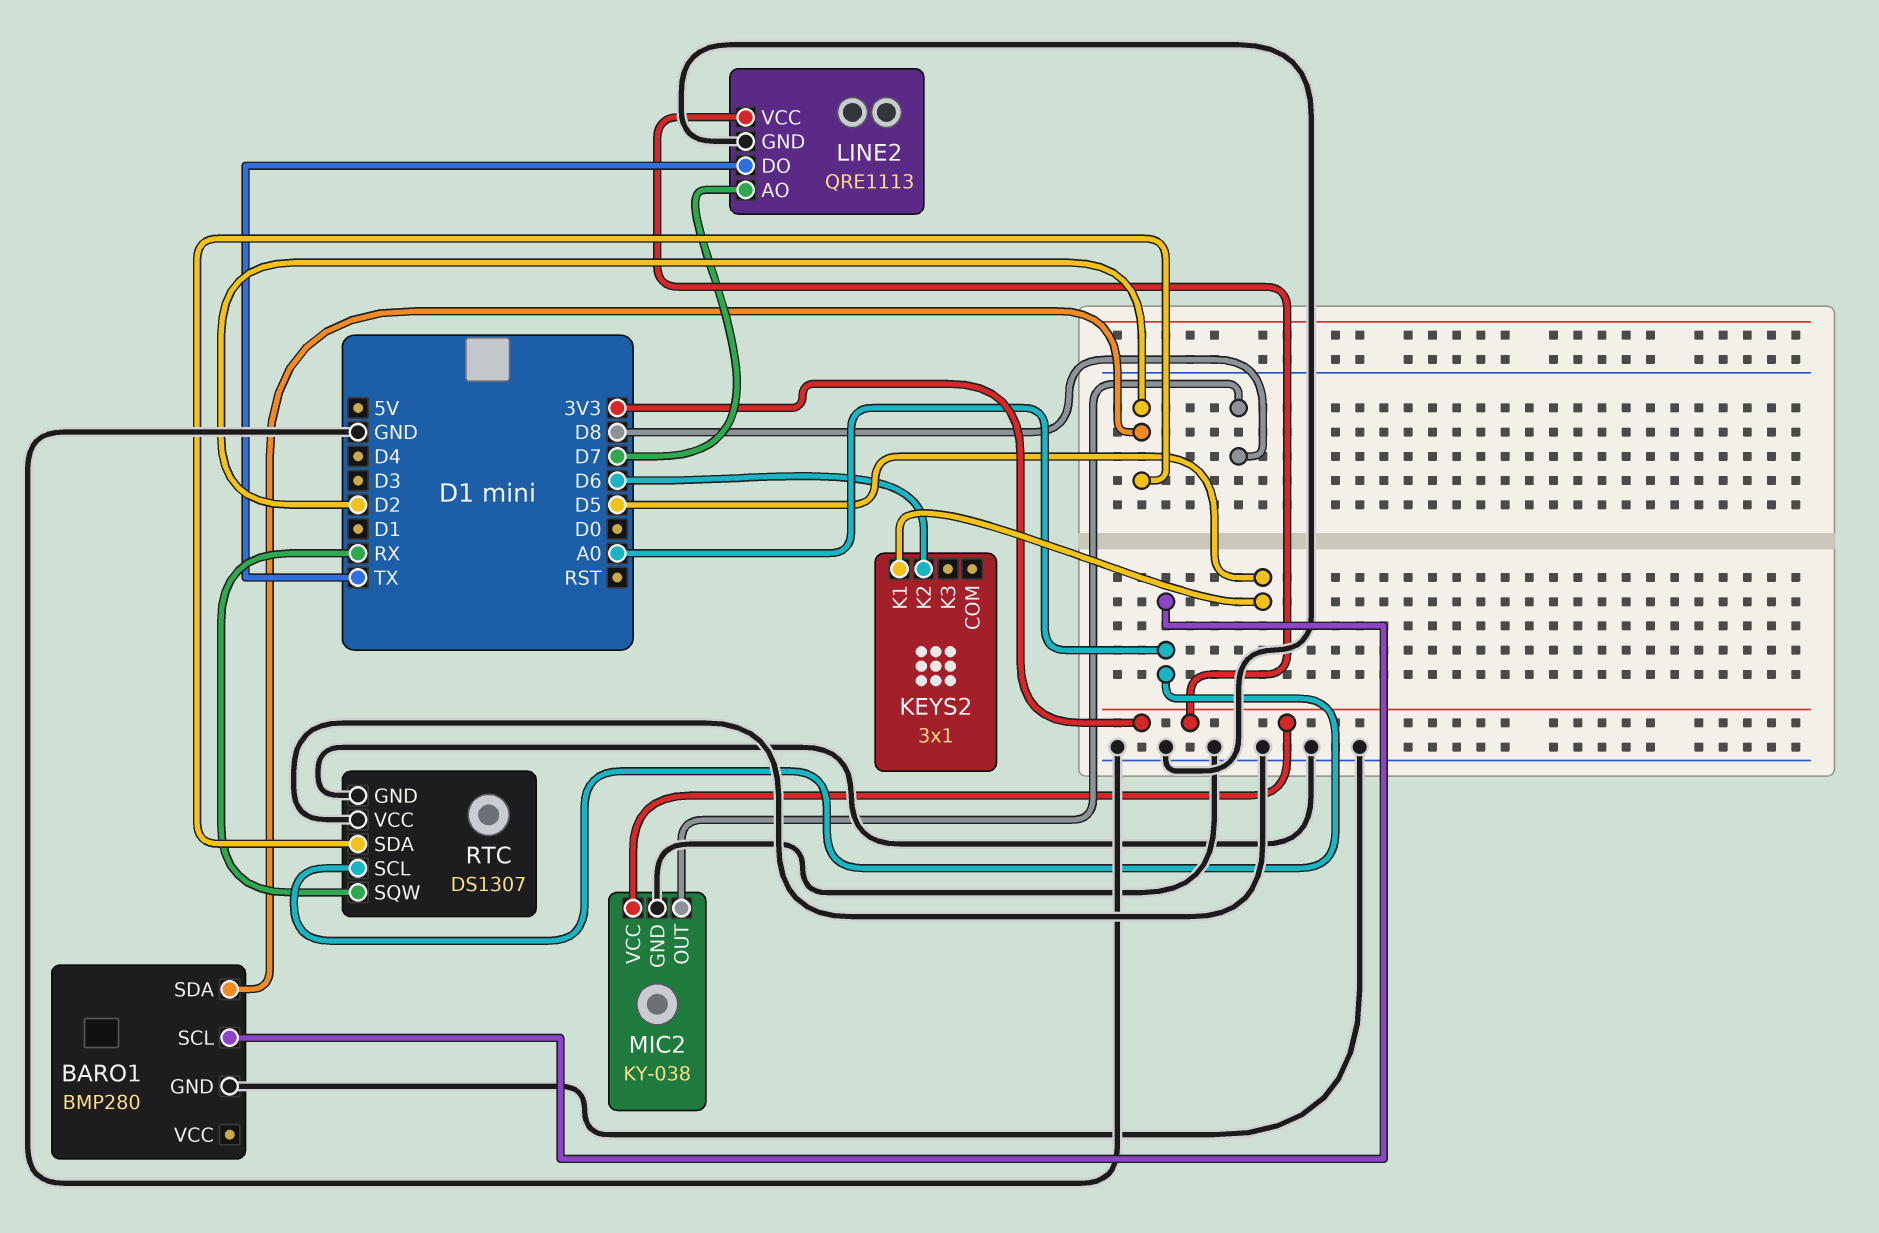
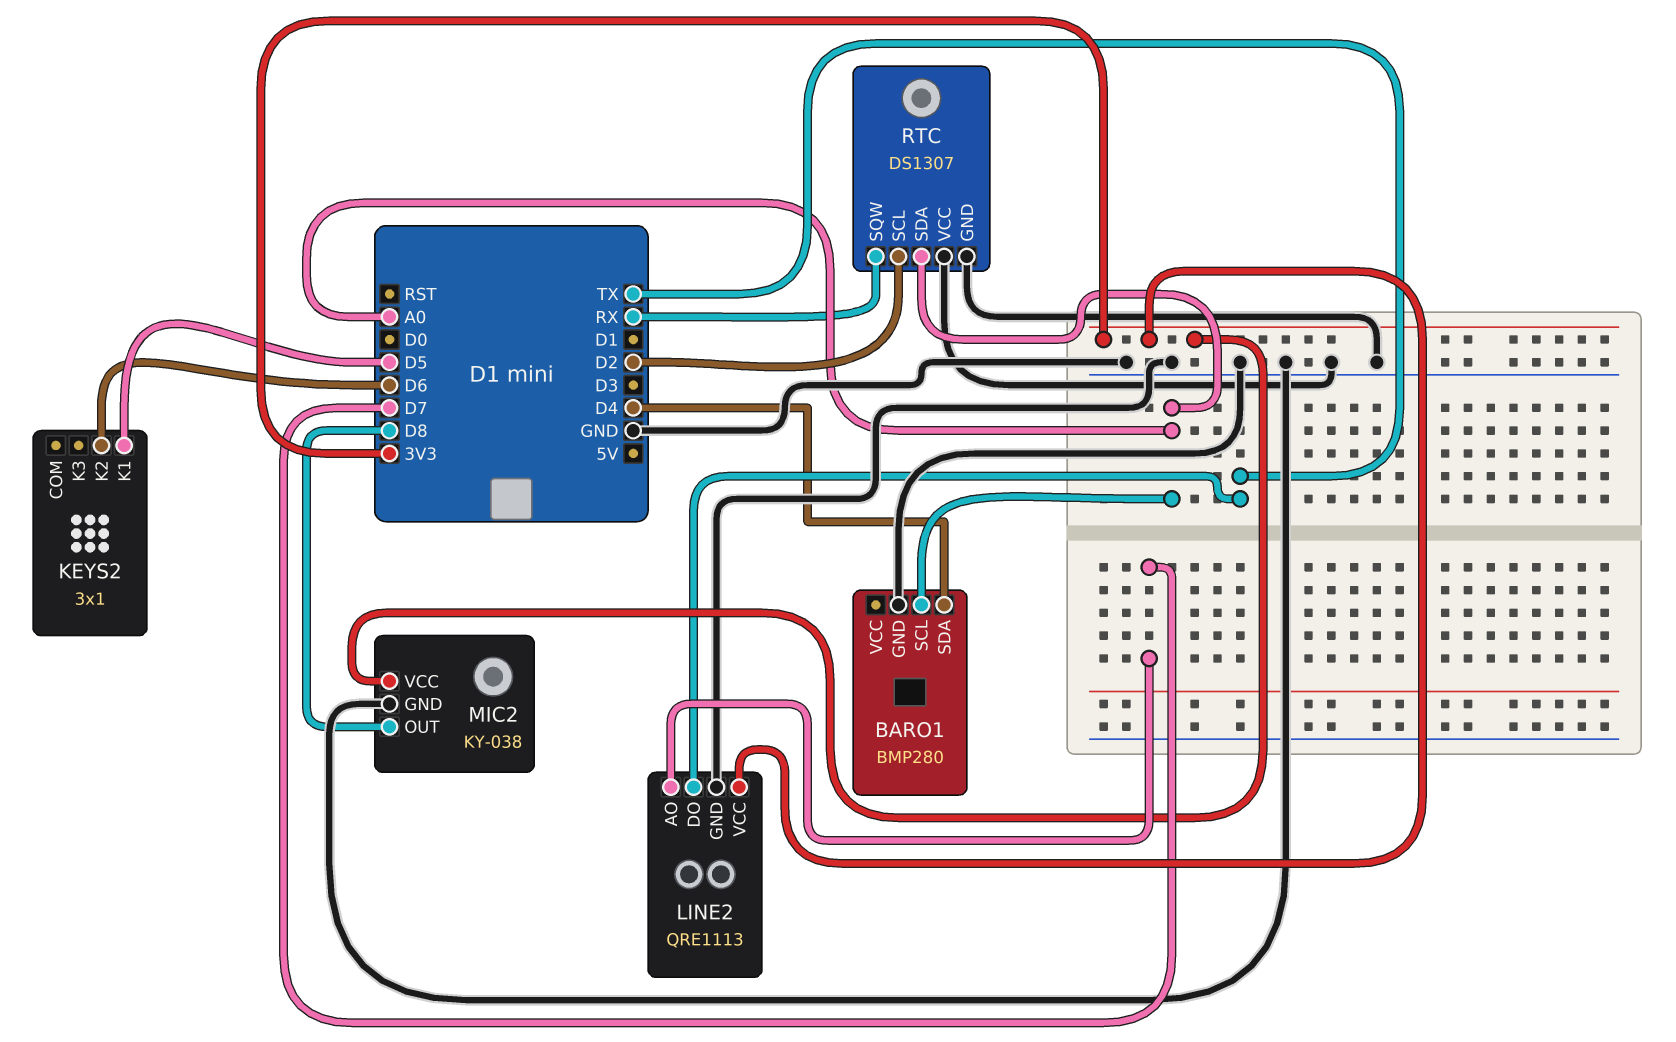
BARO1 pin SDA: D2 -> D4
RTC pin SCL: A0 -> D2
RTC pin SDA: D2 -> A0

